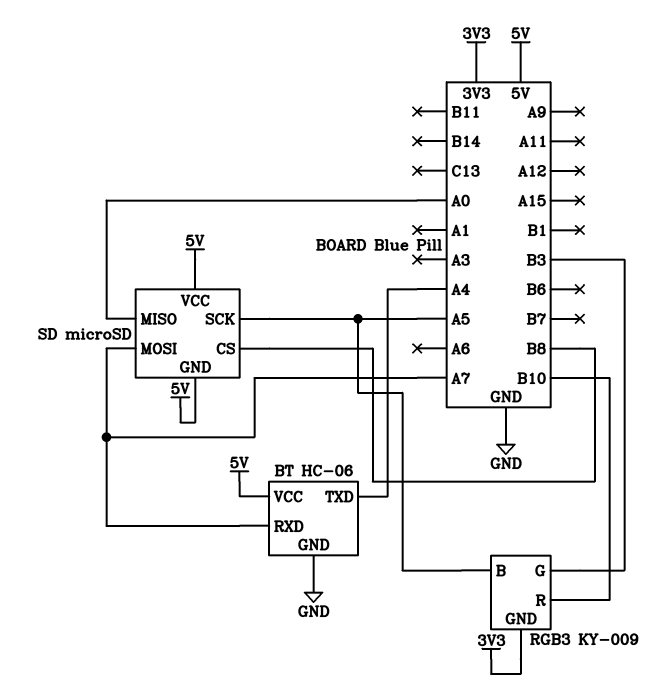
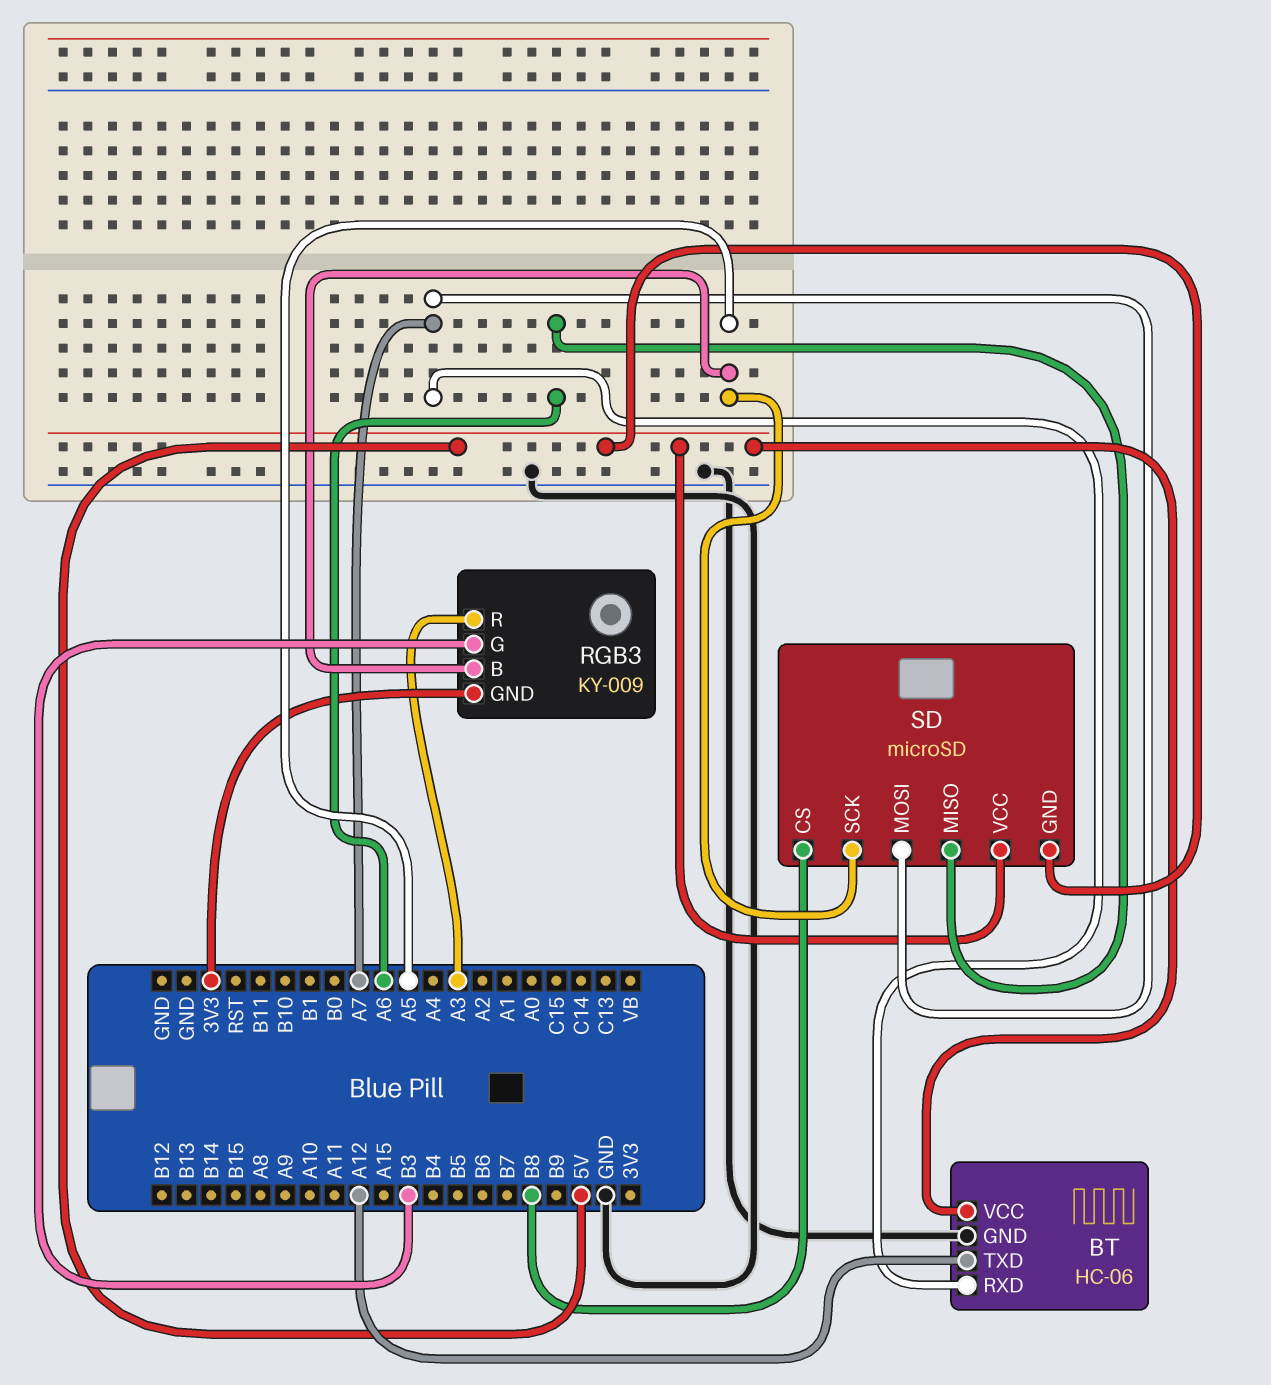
BT pin TXD: A4 -> A12
RGB3 pin R: B10 -> A3
SD pin MISO: A0 -> A6

